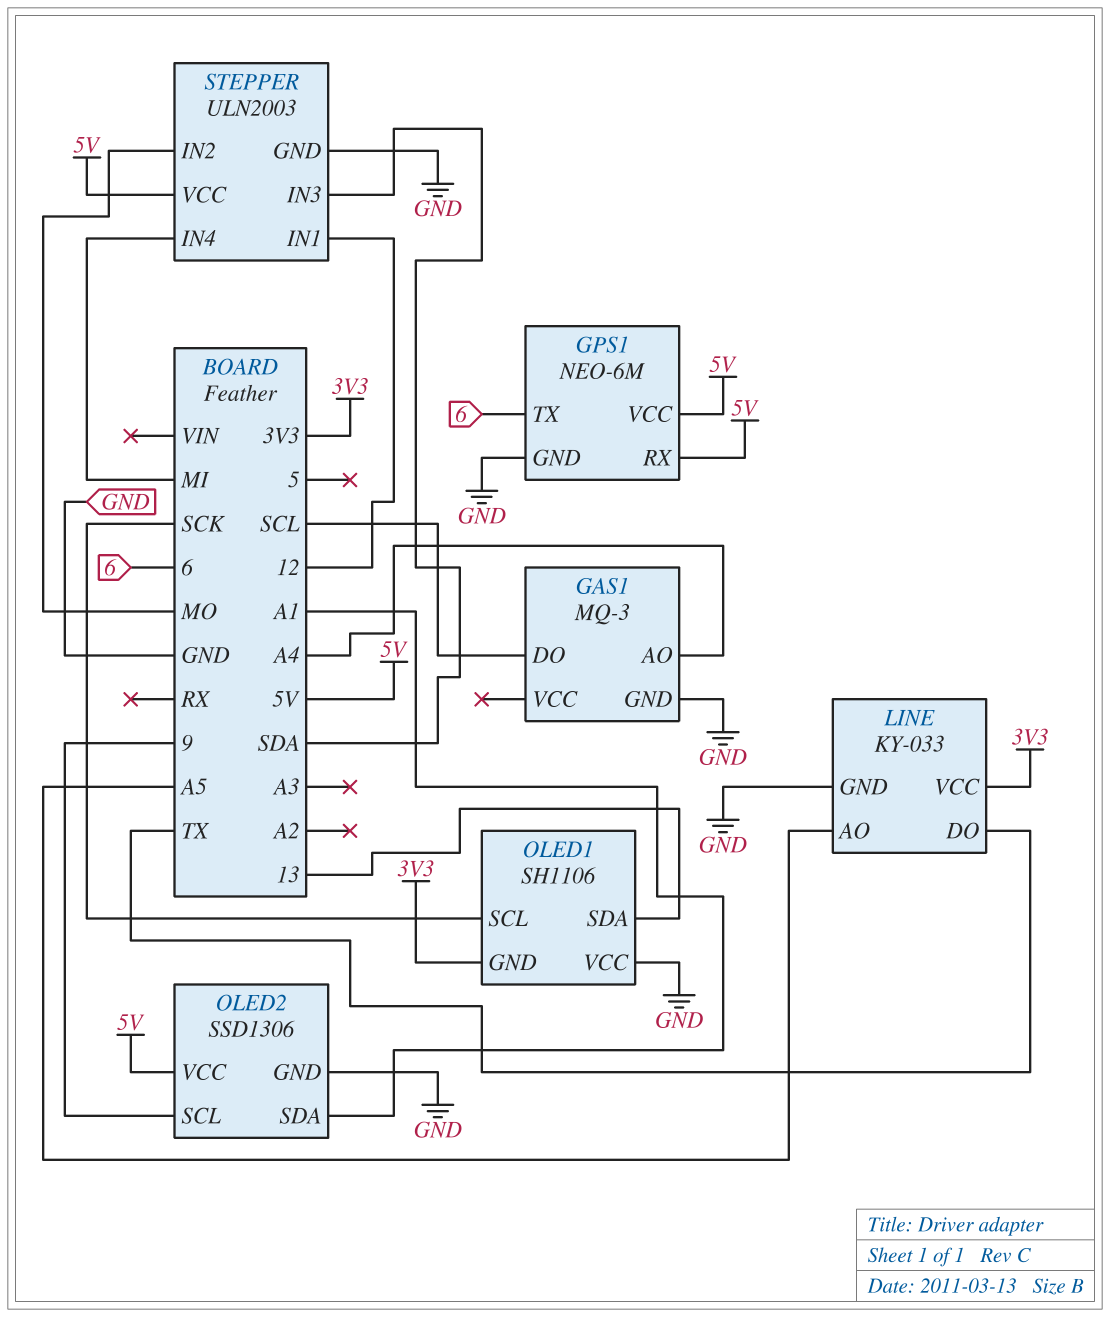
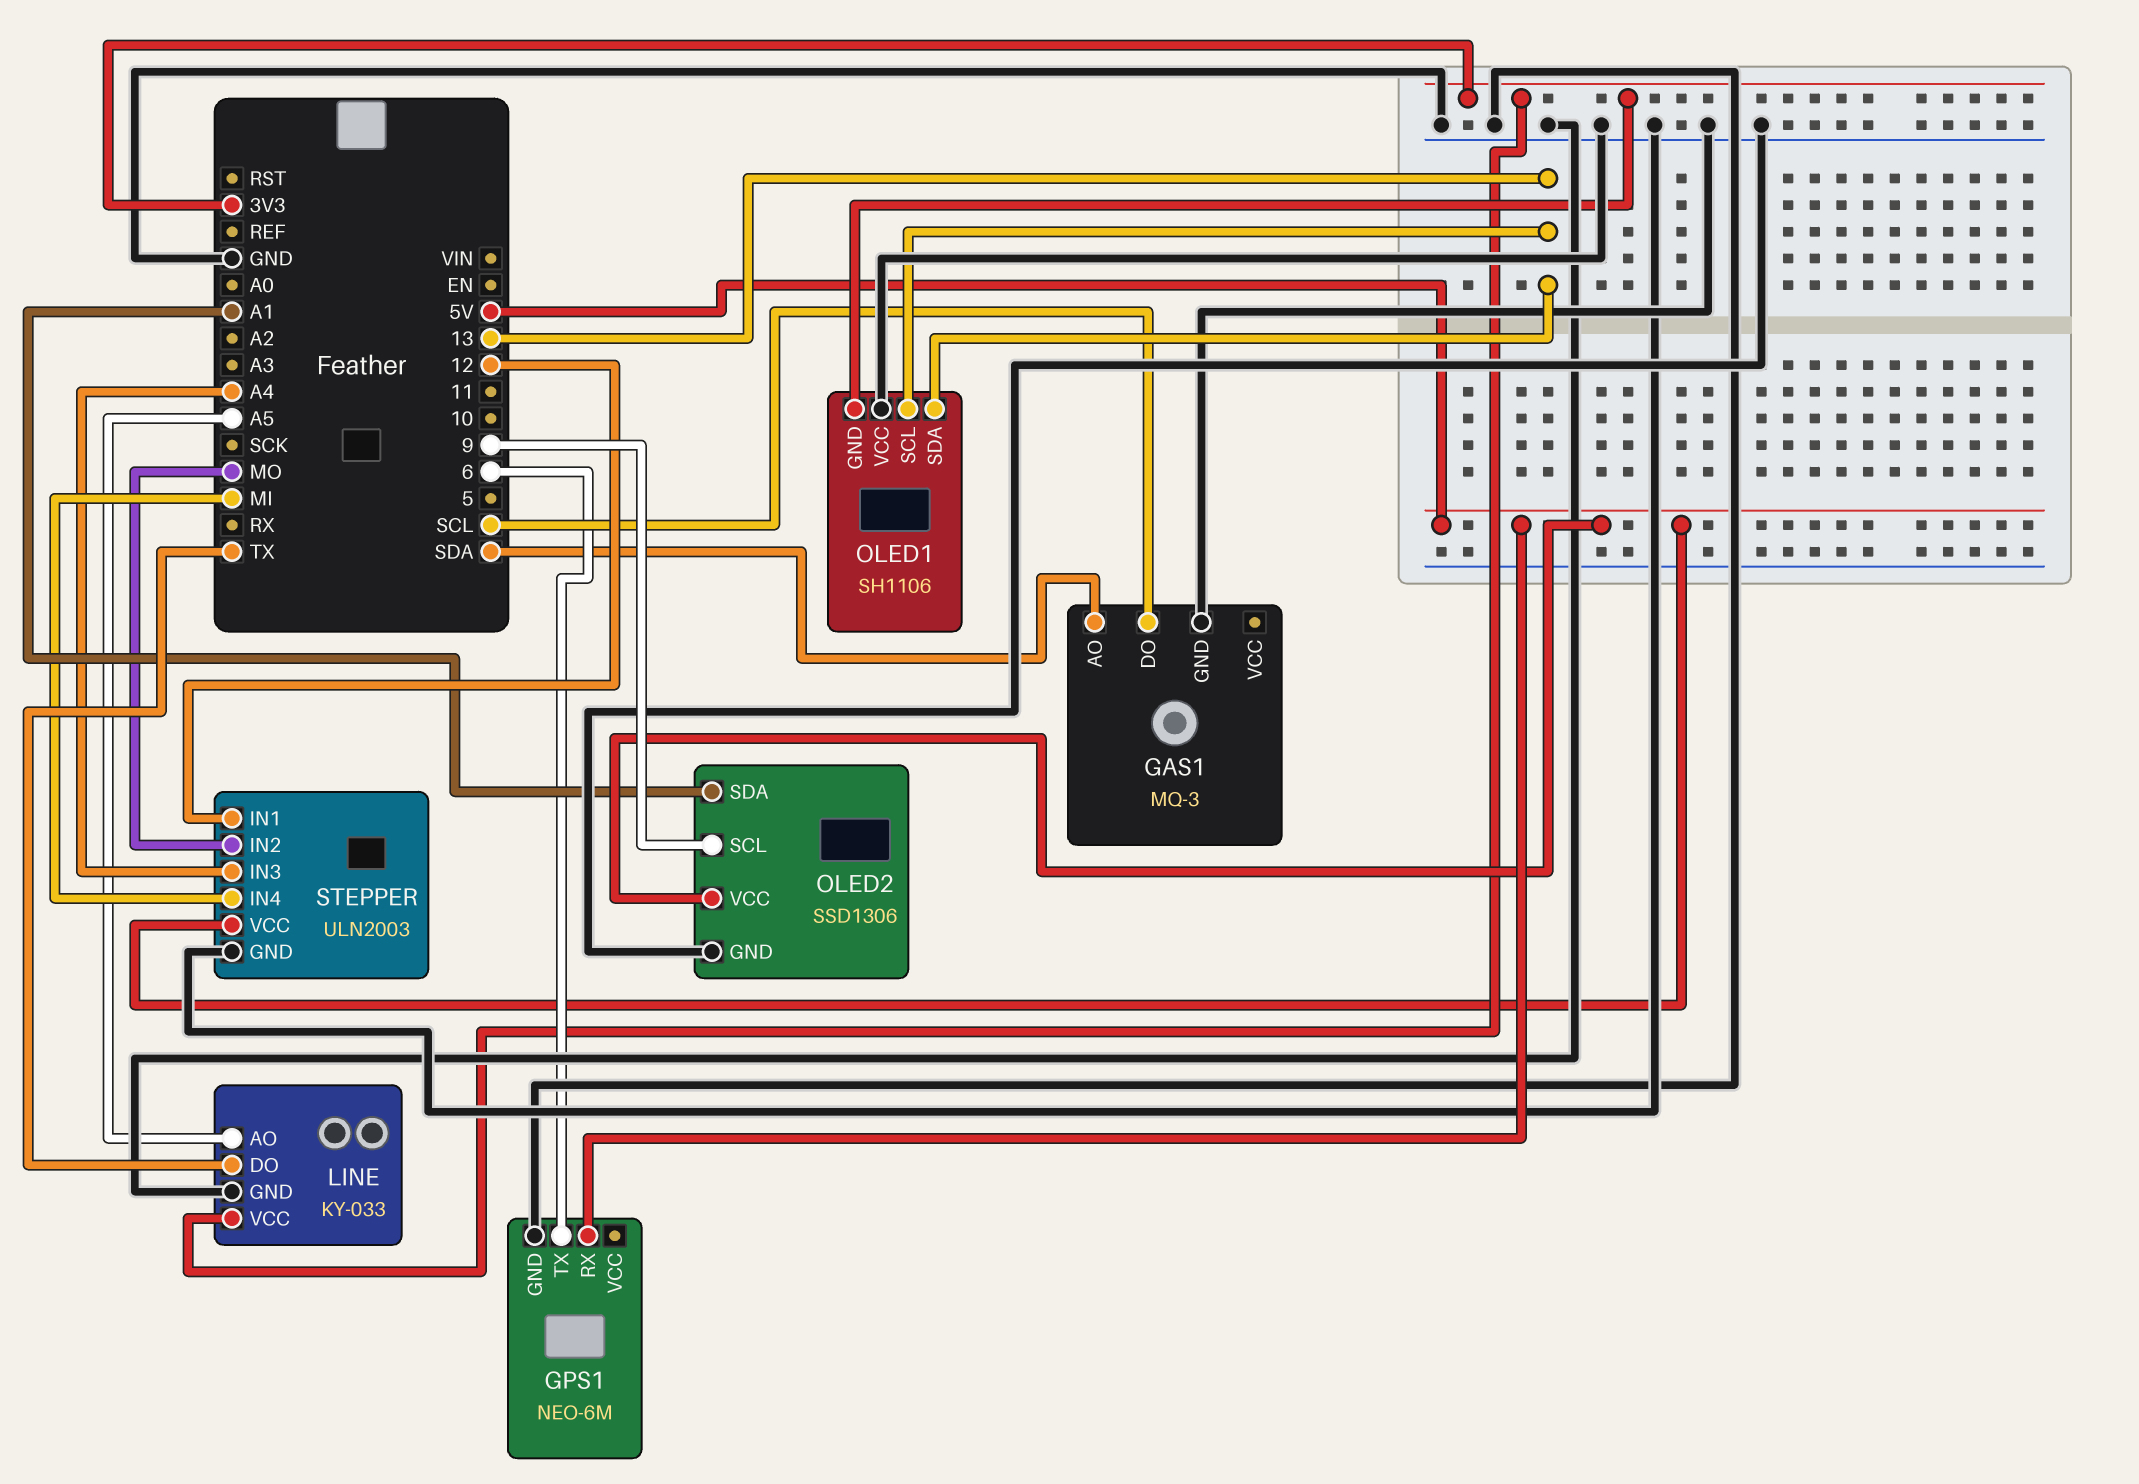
GAS1 pin AO: A4 -> SDA
GPS1 pin VCC: 5V -> none
OLED1 pin SCL: SCK -> 13
STEPPER pin IN3: SDA -> A4

